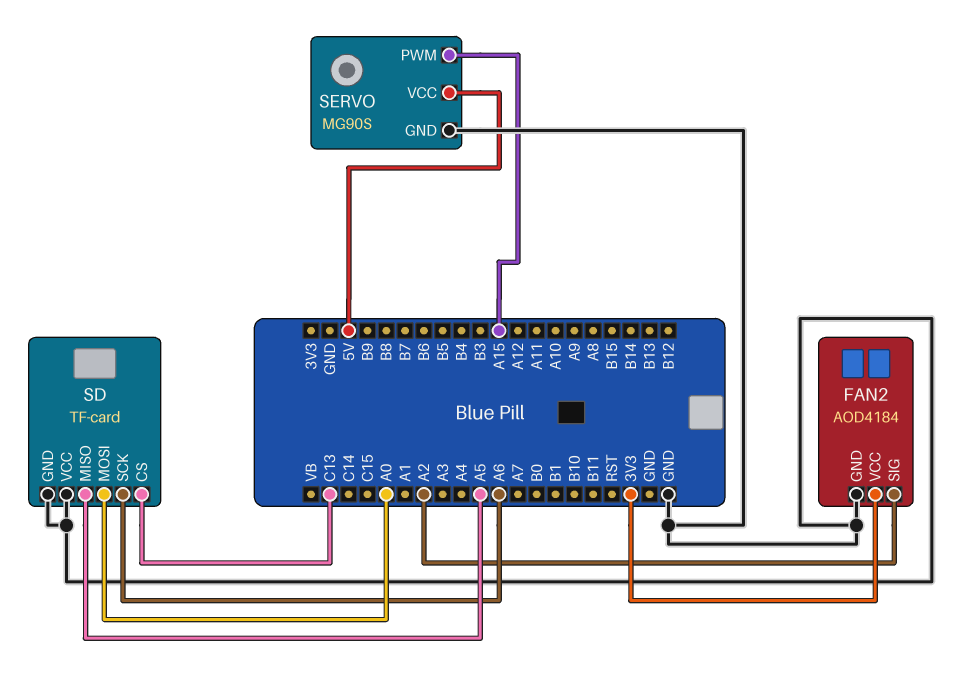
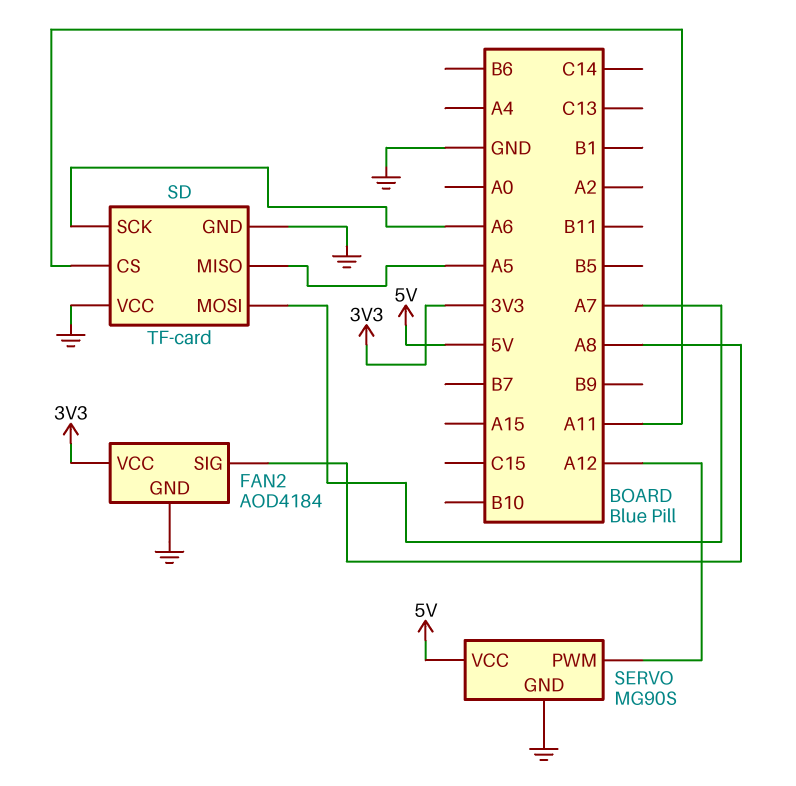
FAN2 pin SIG: A2 -> A8
SD pin CS: C13 -> A11
SD pin MOSI: A0 -> A7
SERVO pin PWM: A15 -> A12

